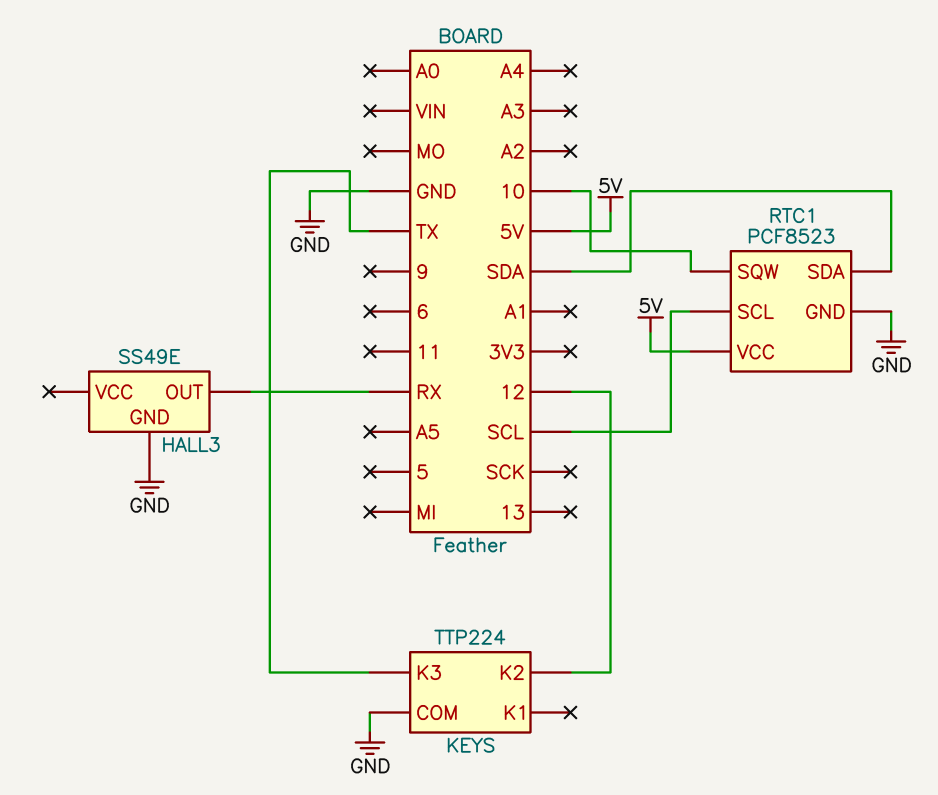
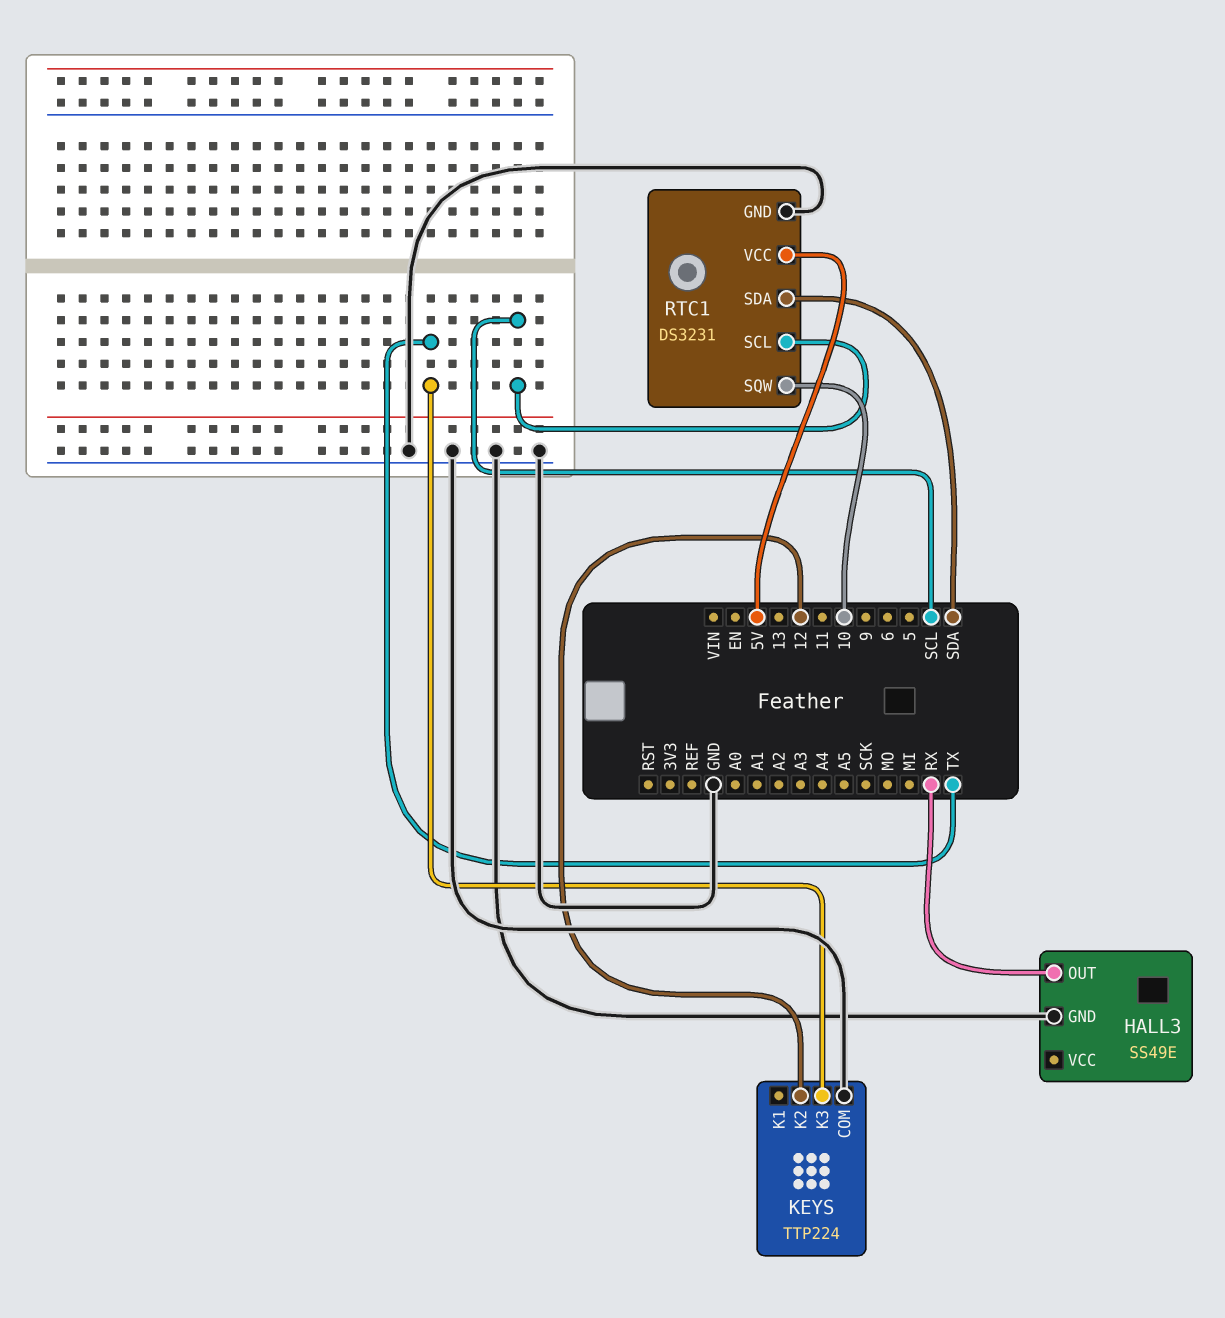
RTC1: PCF8523 -> DS3231

